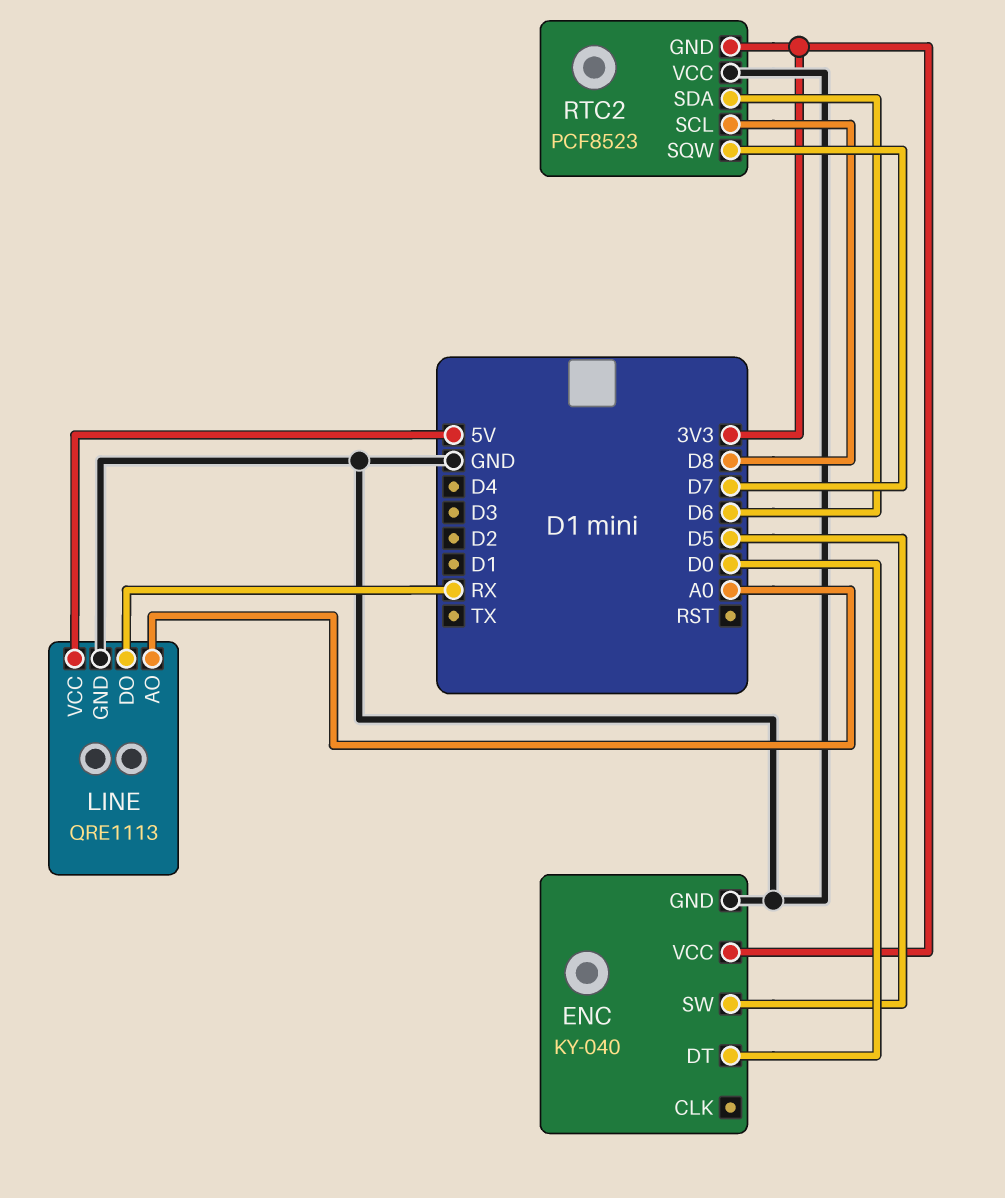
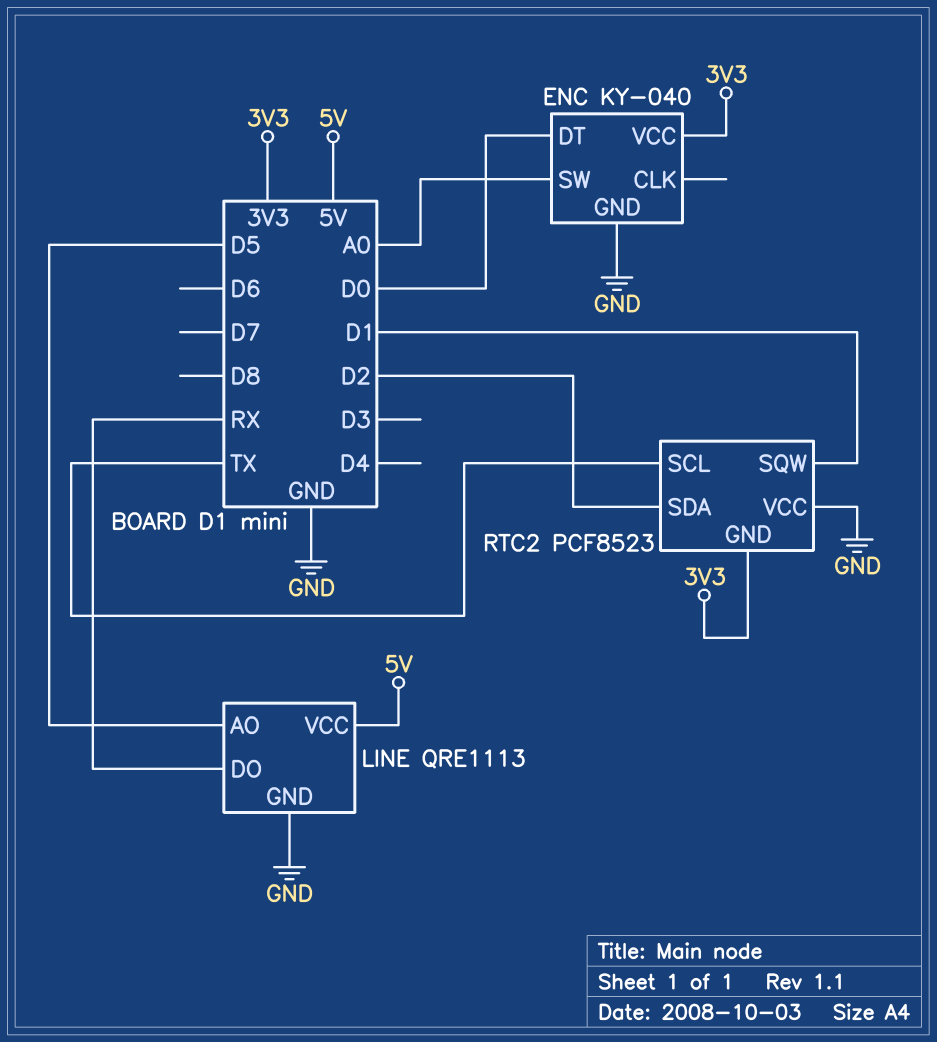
ENC pin SW: D5 -> A0
LINE pin AO: A0 -> D5
RTC2 pin SCL: D8 -> TX
RTC2 pin SDA: D6 -> D2
RTC2 pin SQW: D7 -> D1

